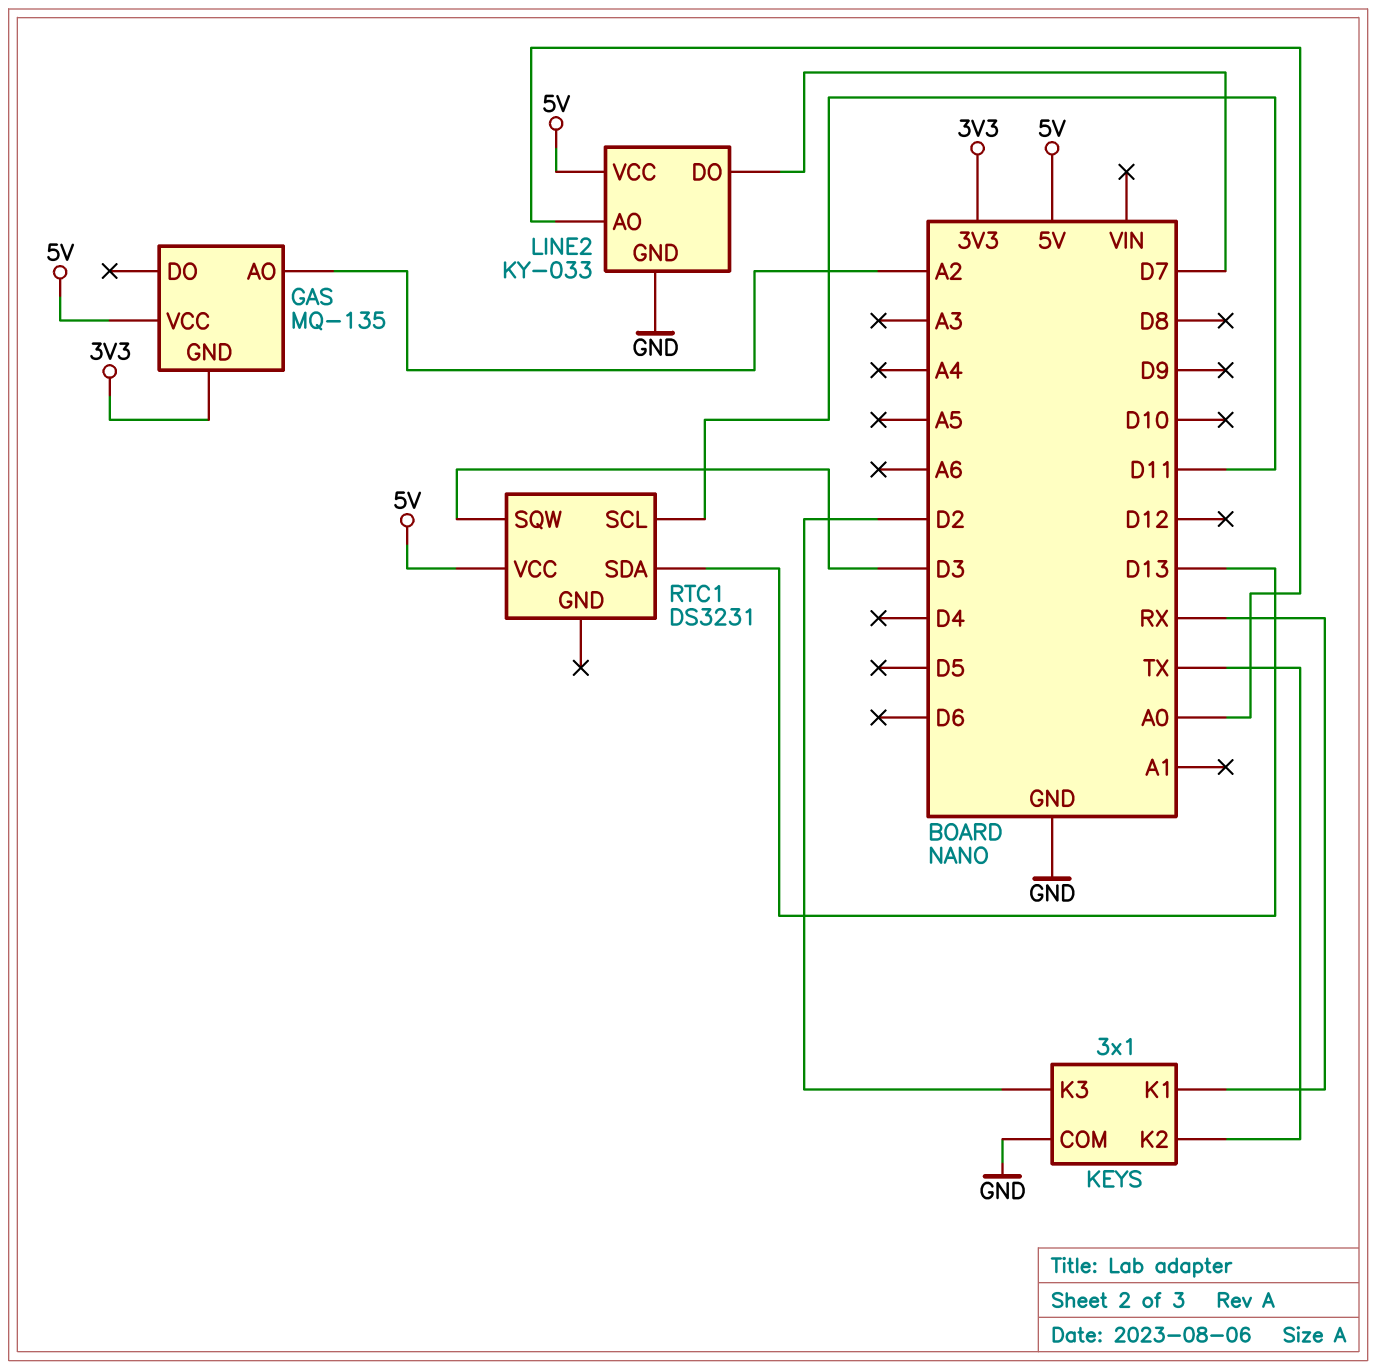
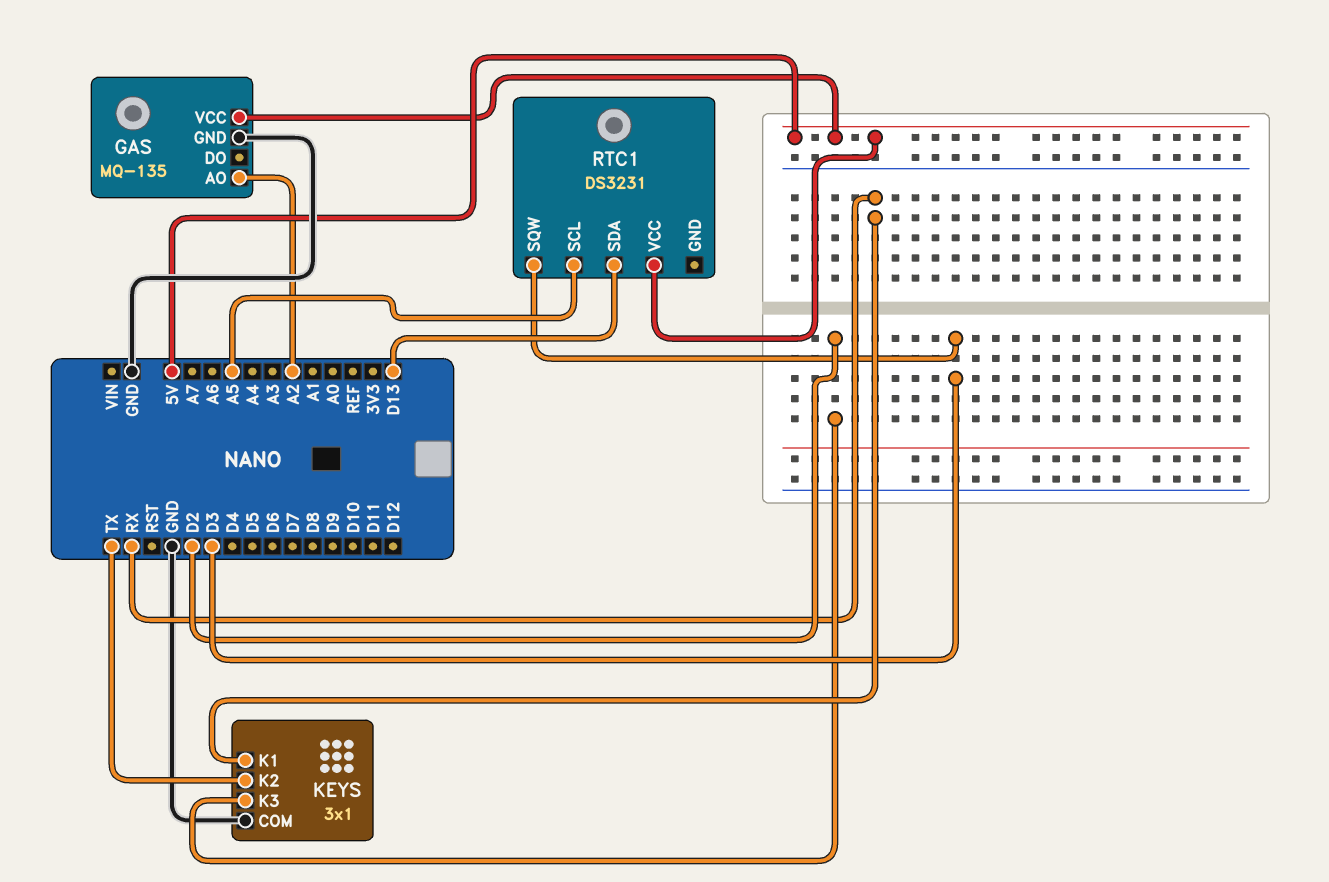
GAS pin GND: 3V3 -> GND
LINE2: KY-033 -> none
LINE2 pin AO: A0 -> none
LINE2 pin DO: D7 -> none
LINE2 pin GND: GND -> none
LINE2 pin VCC: 5V -> none
RTC1 pin SCL: D11 -> A5

